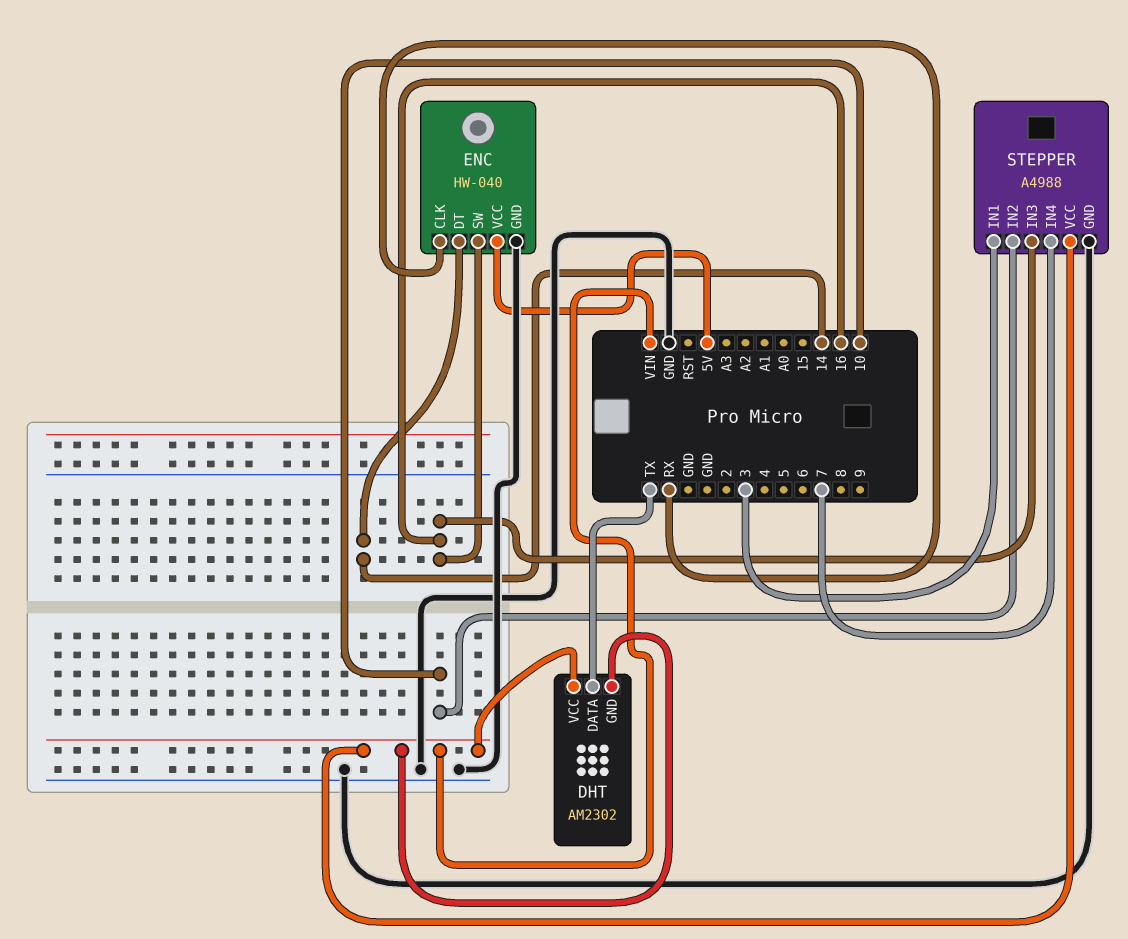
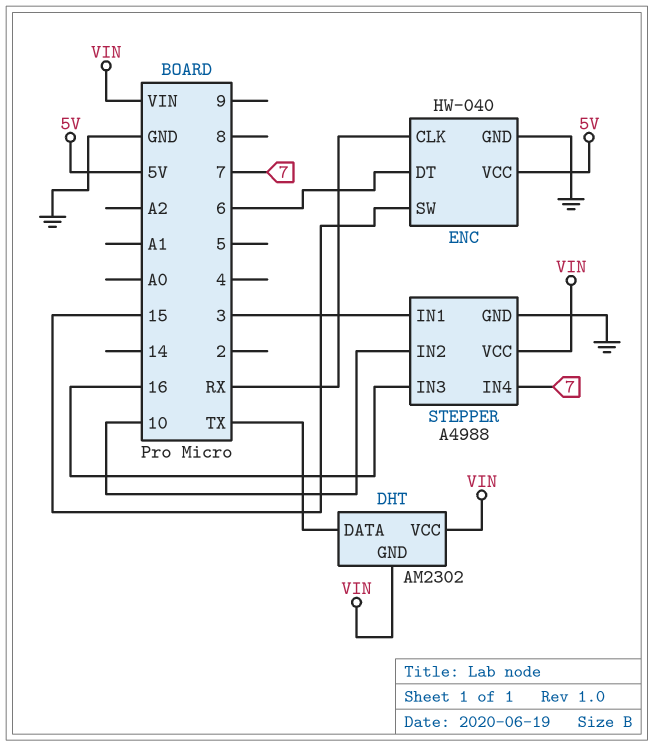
ENC pin DT: 14 -> 6
ENC pin SW: 16 -> 15

